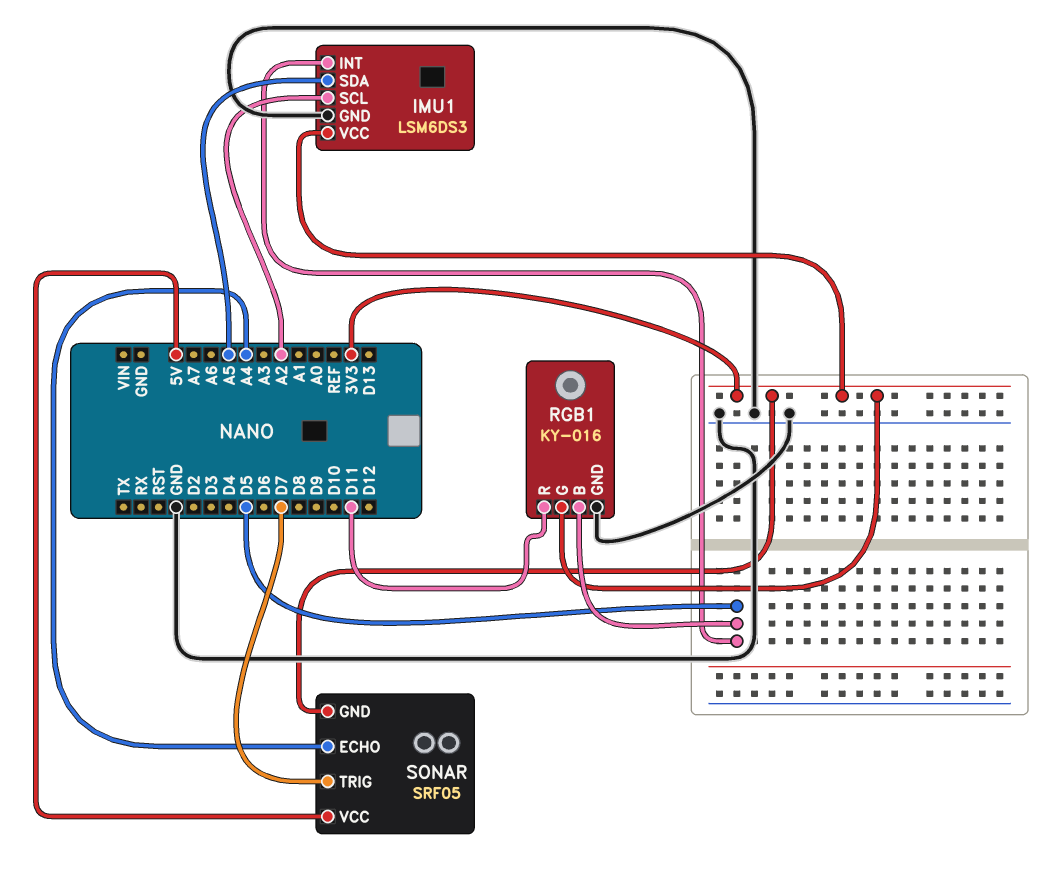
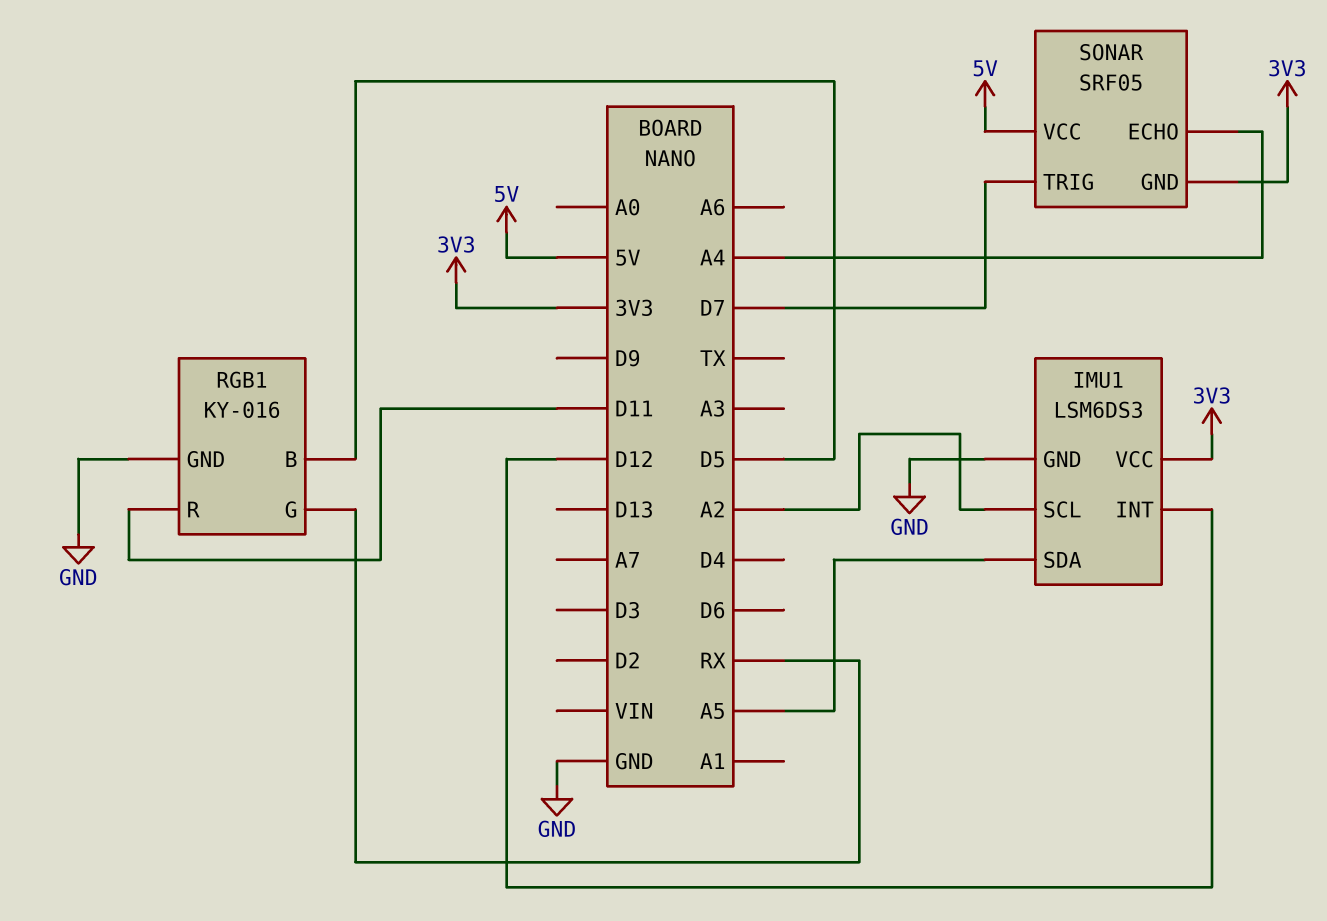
IMU1 pin INT: D5 -> D12
RGB1 pin G: 3V3 -> RX

